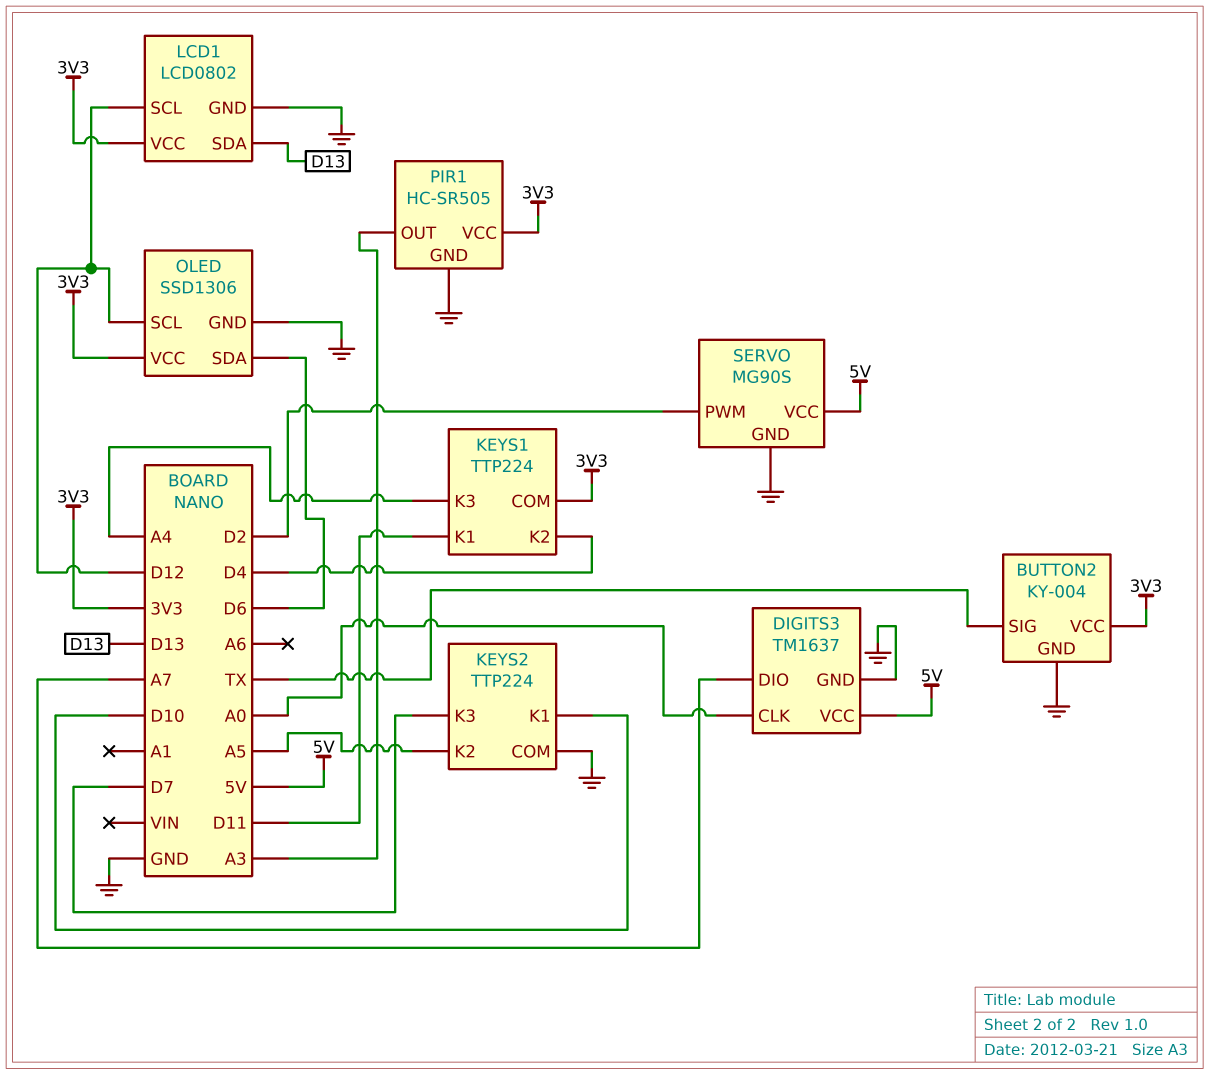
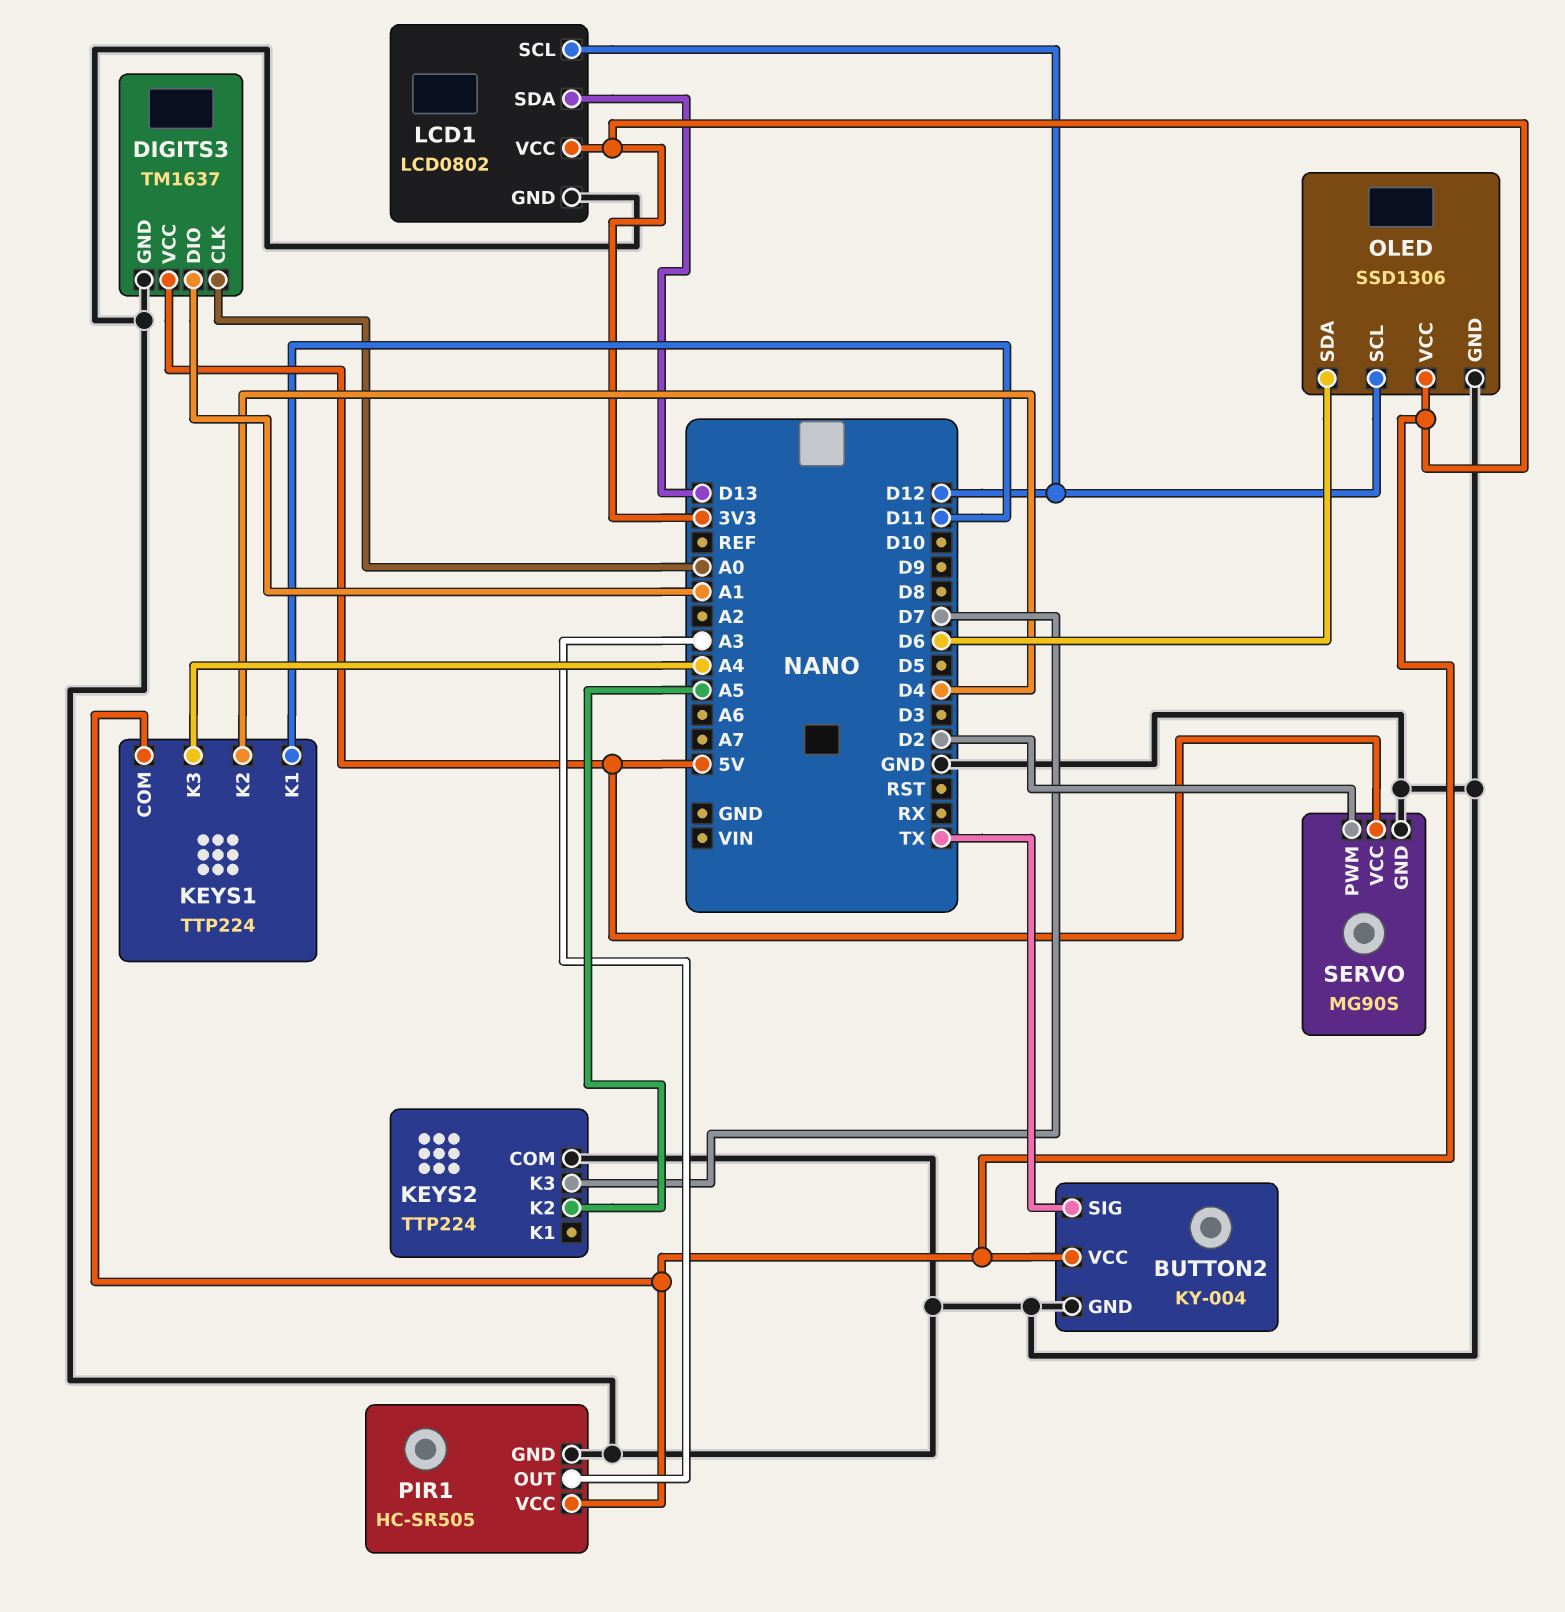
DIGITS3 pin DIO: A7 -> A1
KEYS2 pin K1: D10 -> none

